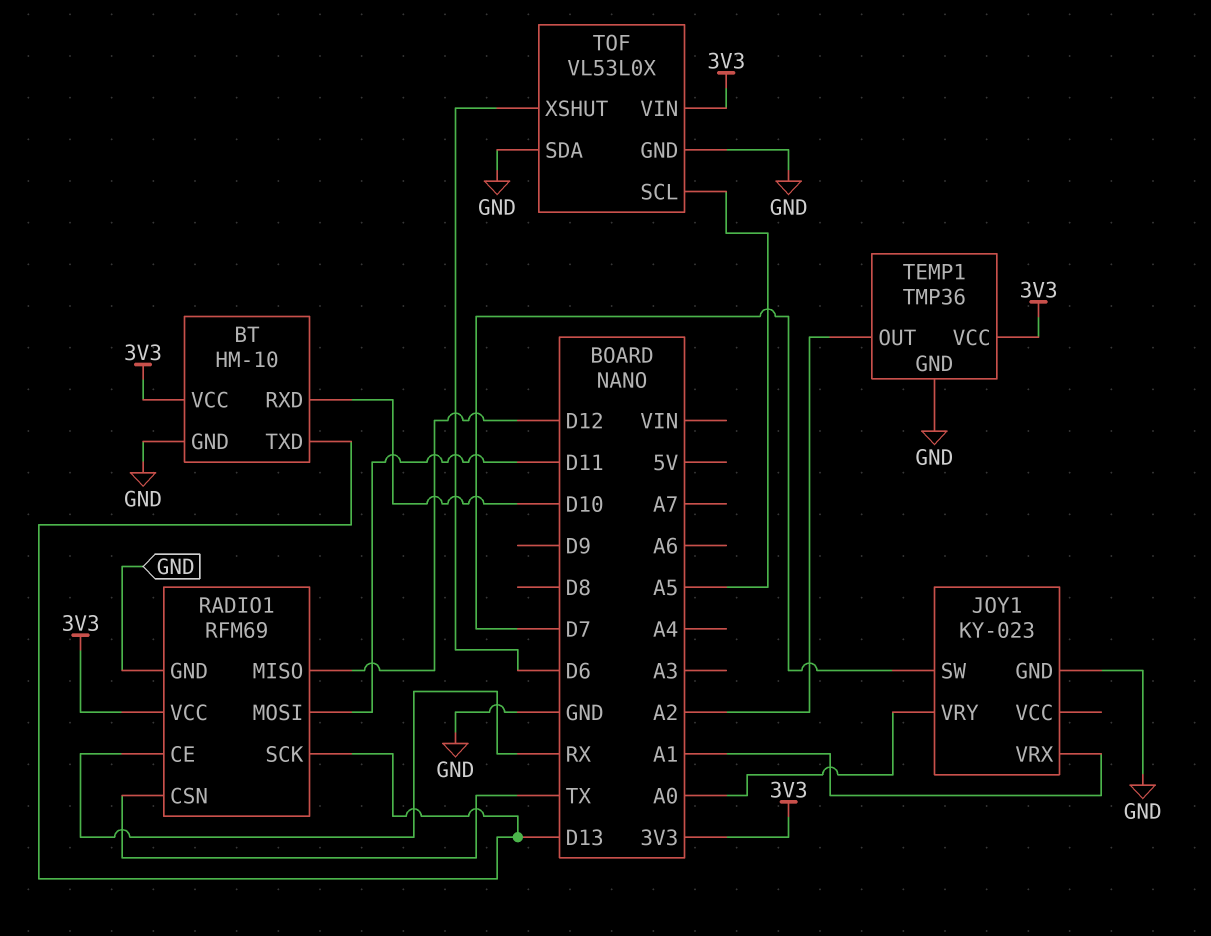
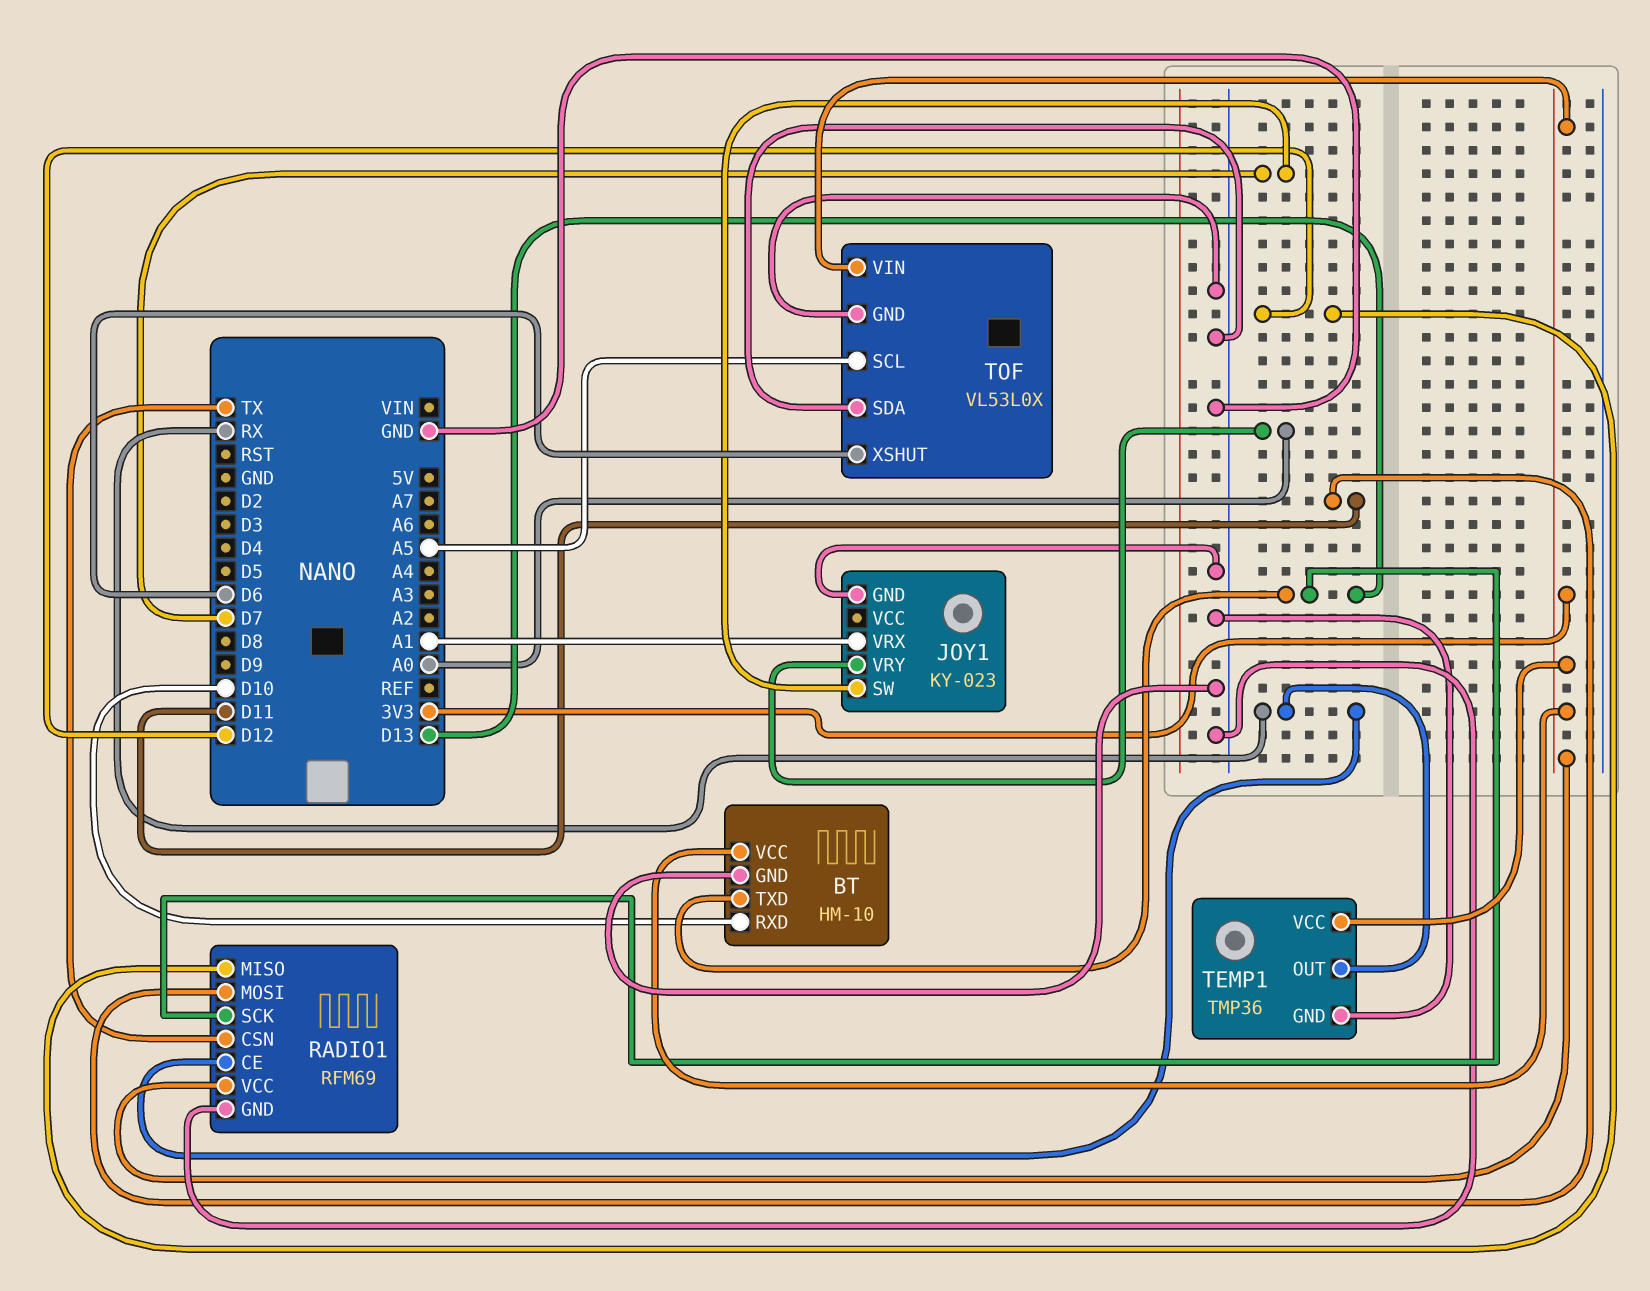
TEMP1 pin OUT: A2 -> RX

